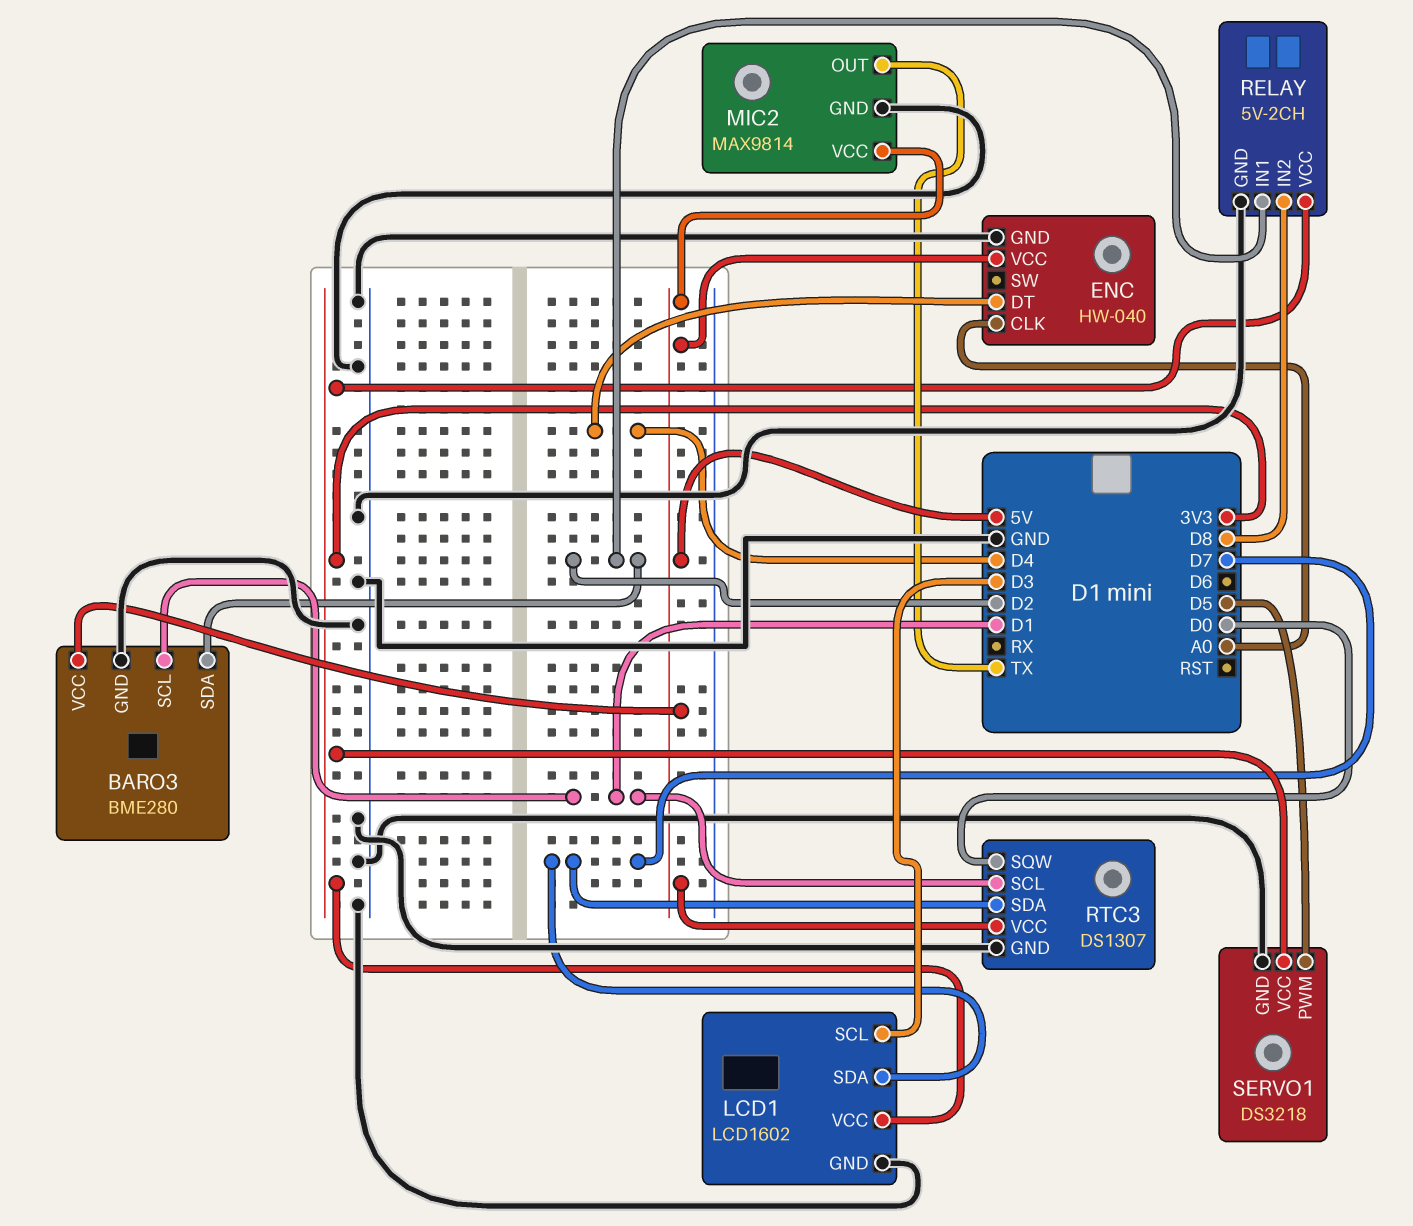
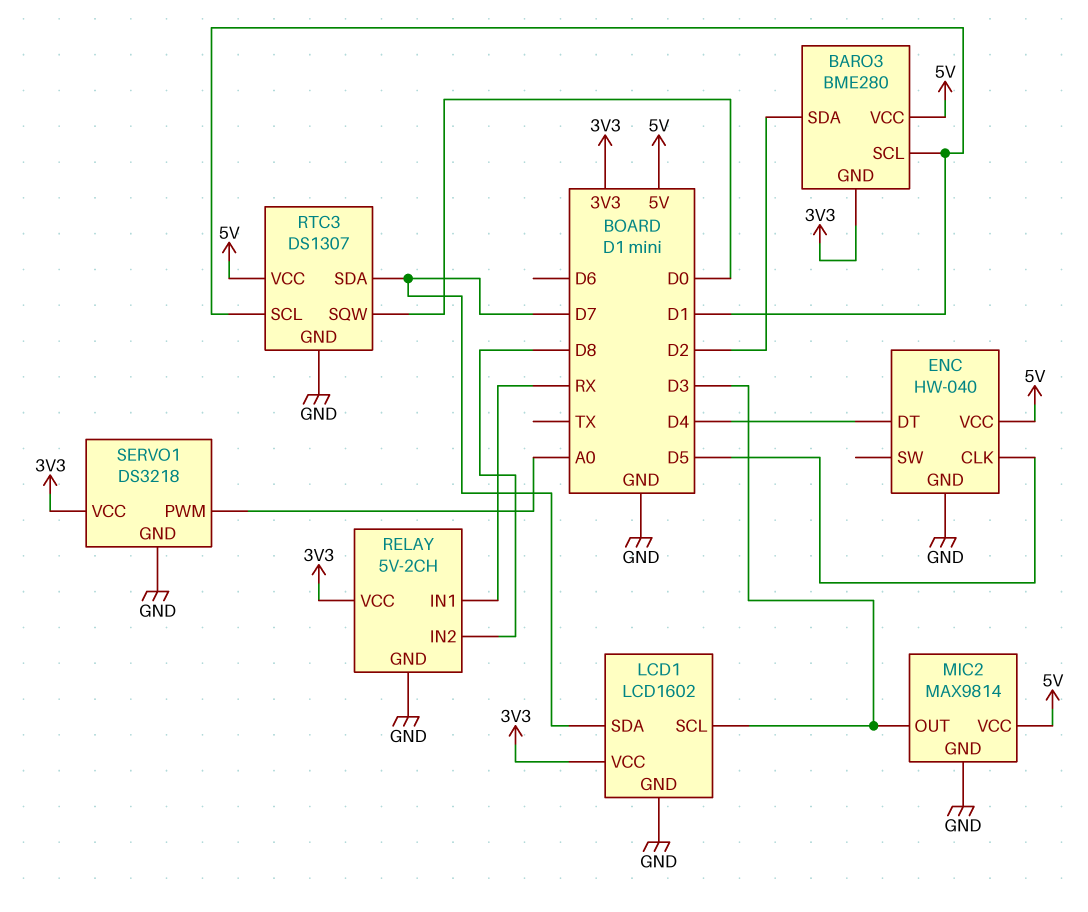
BARO3 pin GND: GND -> 3V3
ENC pin CLK: A0 -> D5
MIC2 pin OUT: TX -> D3
RELAY pin IN1: D2 -> RX
SERVO1 pin PWM: D5 -> A0

